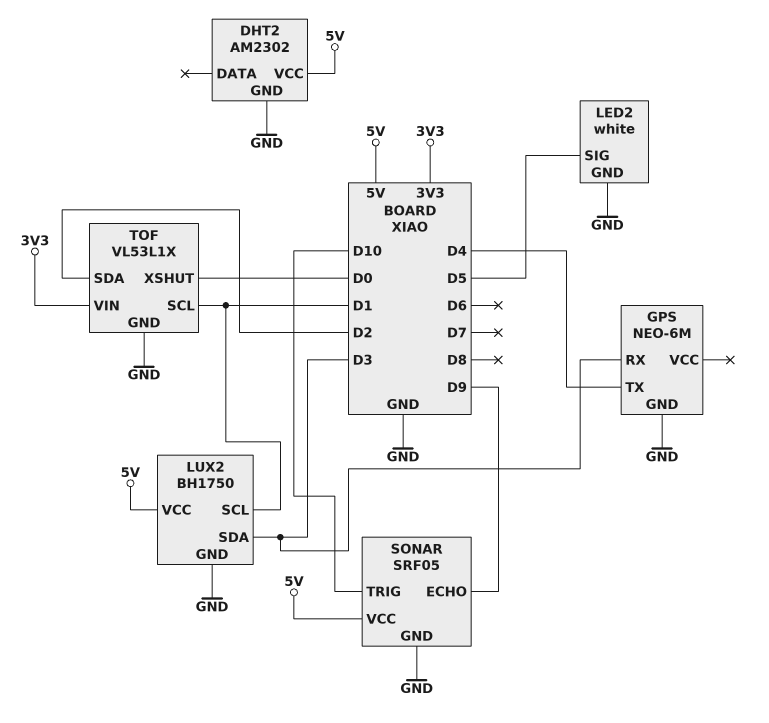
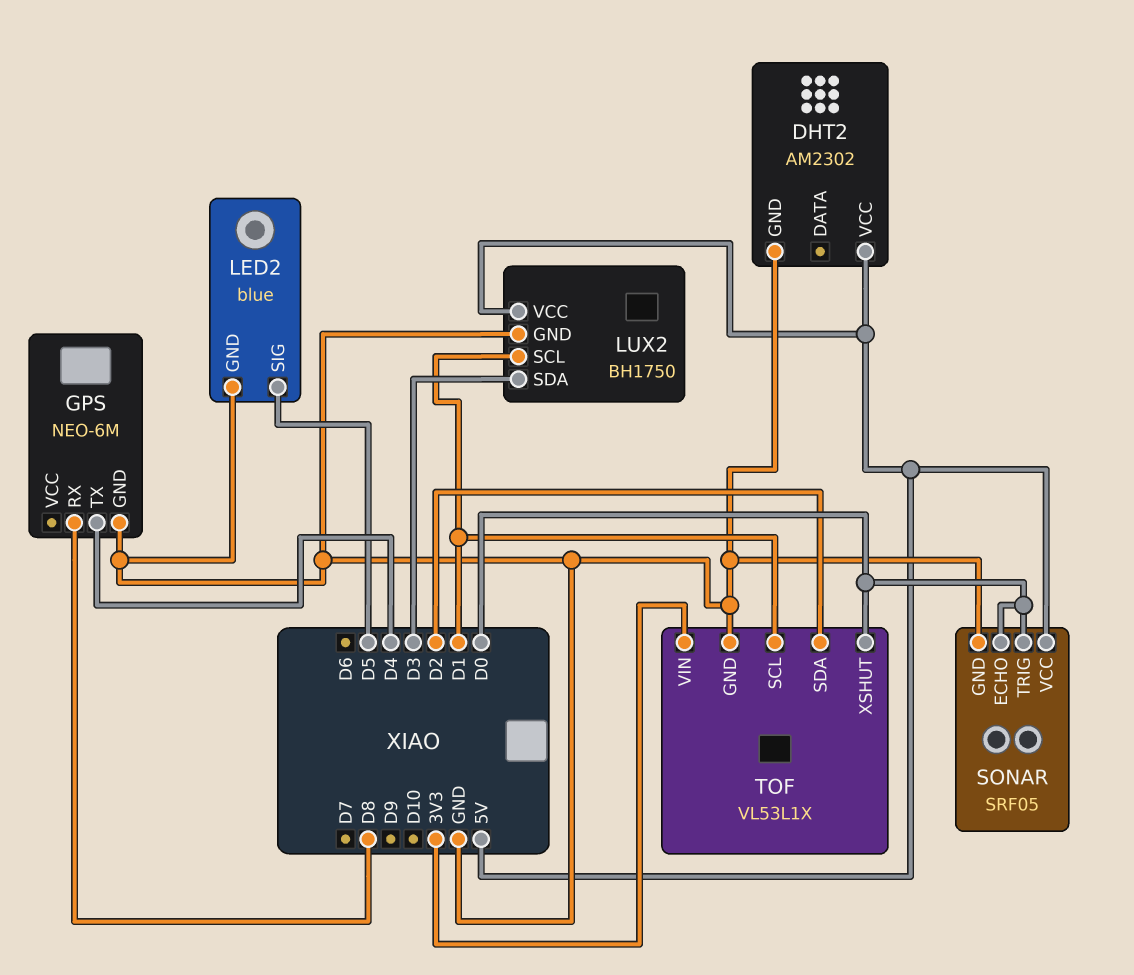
GPS pin RX: D3 -> D8
LED2: white -> blue
SONAR pin ECHO: D9 -> D0
SONAR pin TRIG: D10 -> D0

